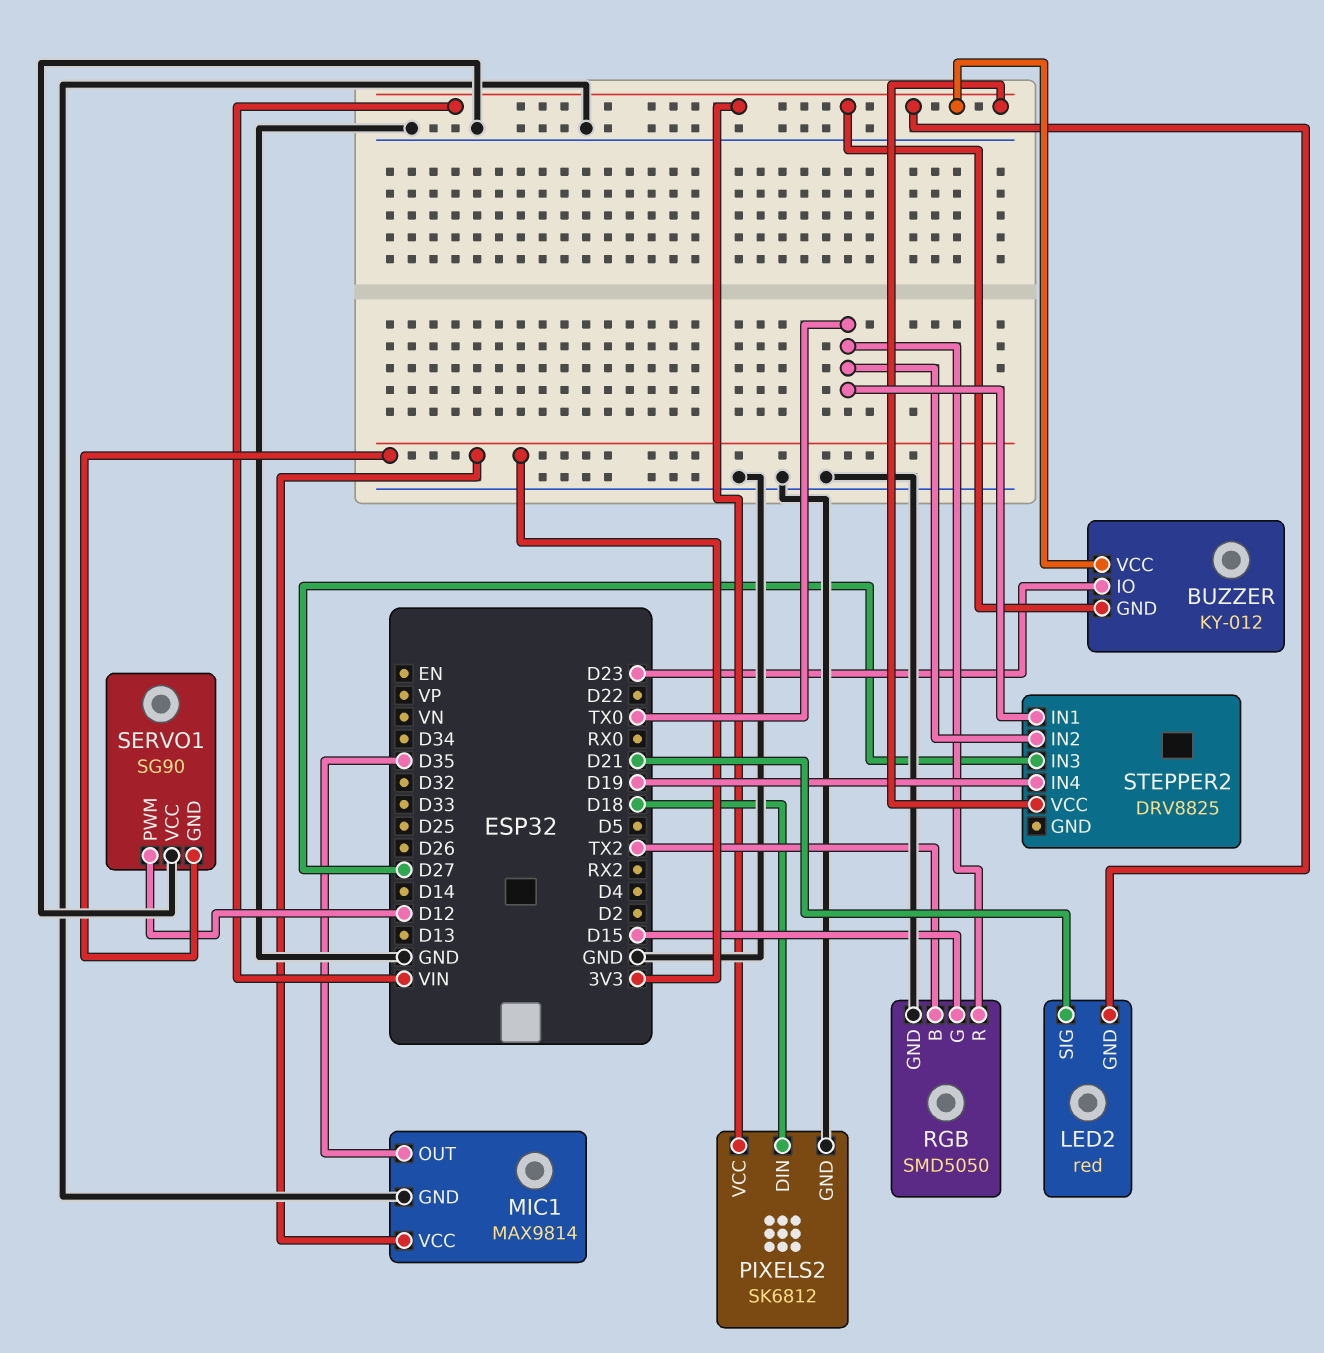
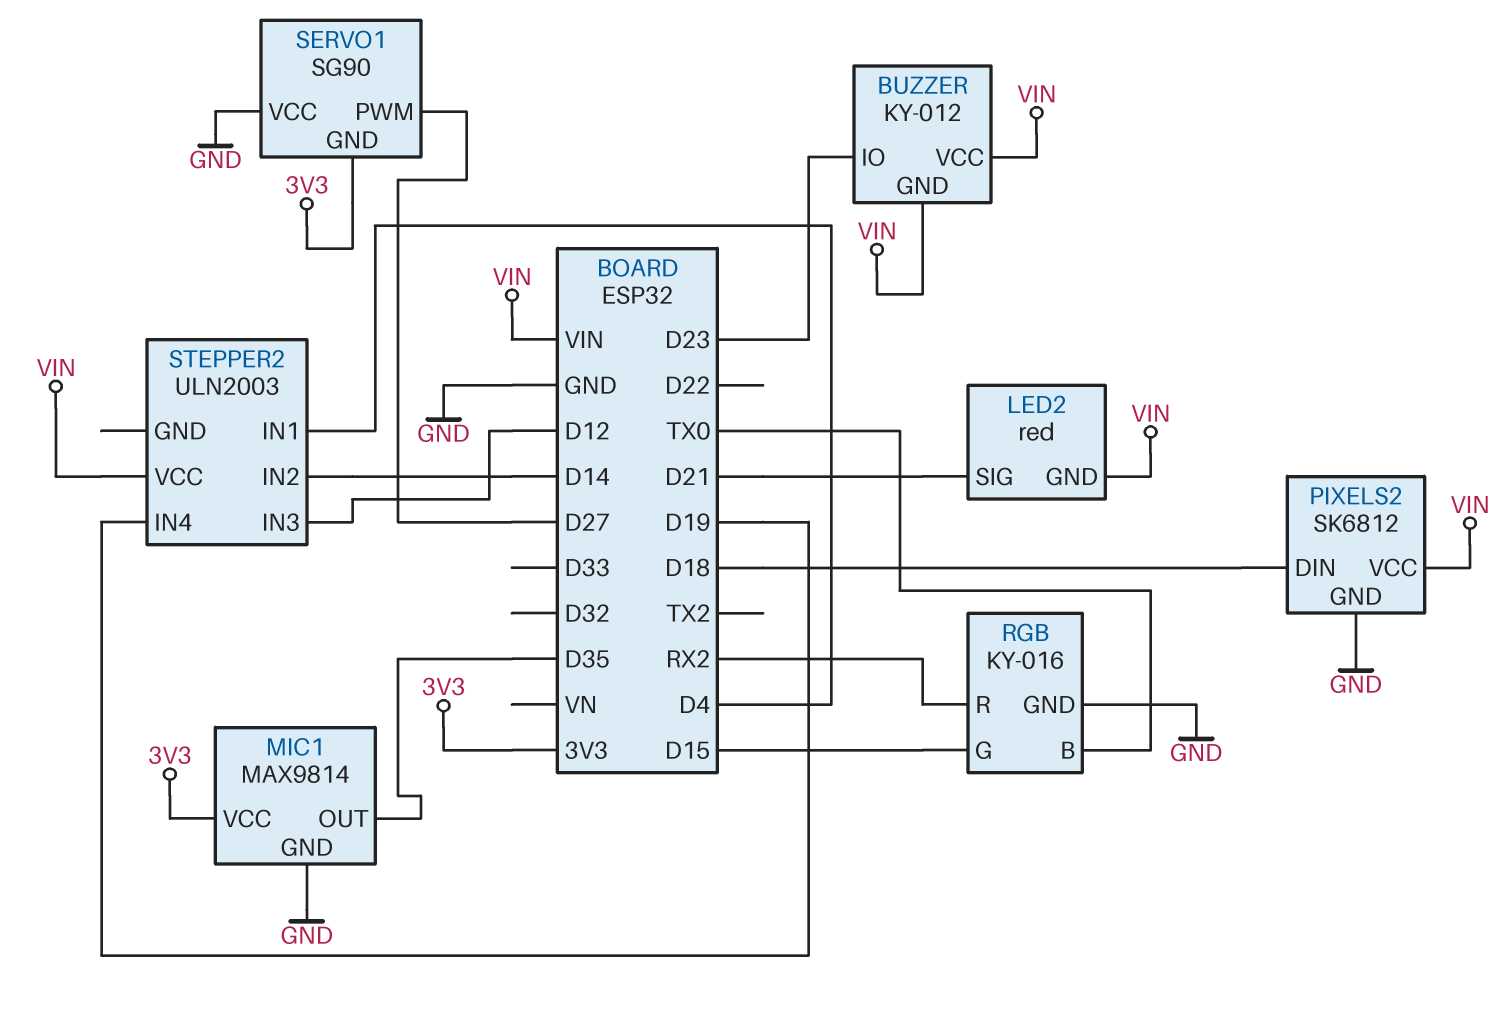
RGB: SMD5050 -> KY-016
RGB pin B: TX2 -> TX0
RGB pin R: TX0 -> RX2
SERVO1 pin PWM: D12 -> D27
STEPPER2: DRV8825 -> ULN2003
STEPPER2 pin IN1: TX0 -> D4
STEPPER2 pin IN2: TX0 -> D14
STEPPER2 pin IN3: D27 -> D12

